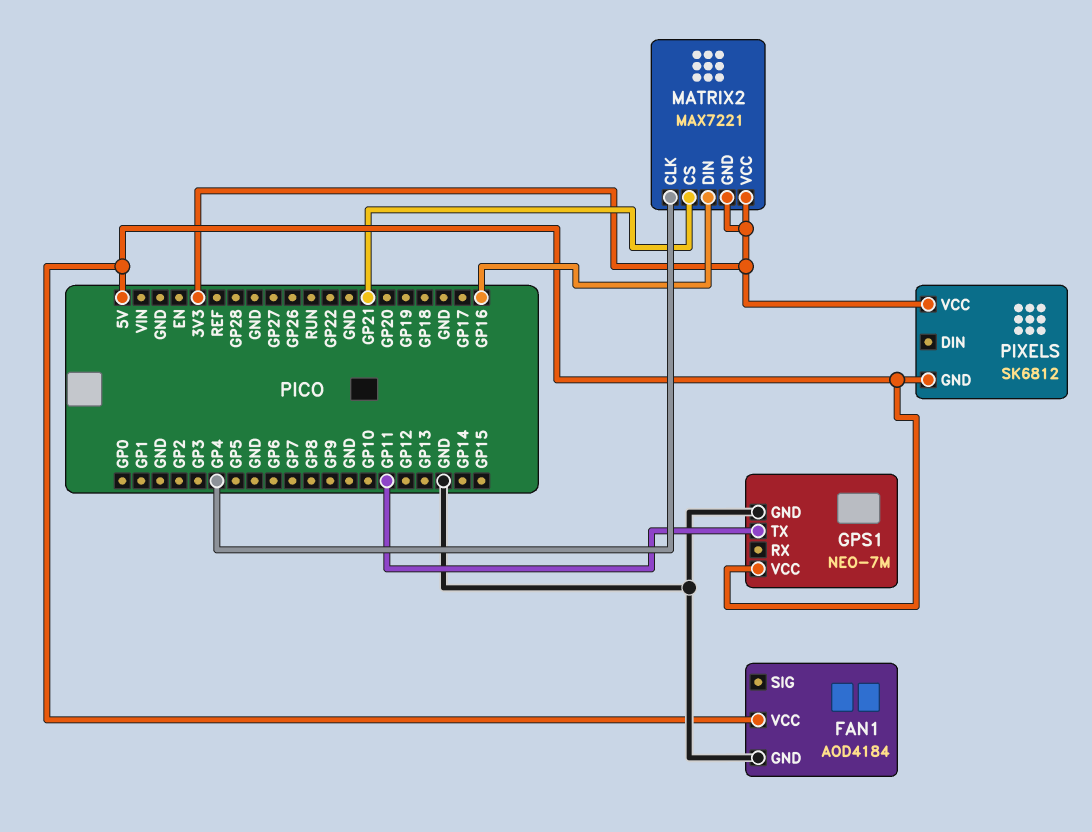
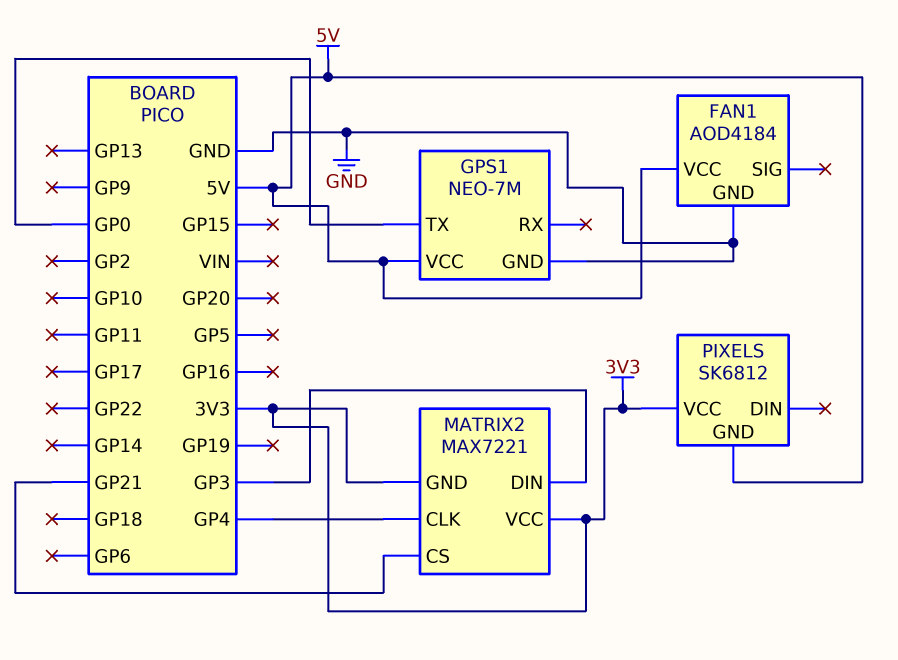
GPS1 pin TX: GP11 -> GP0
MATRIX2 pin DIN: GP16 -> GP3

